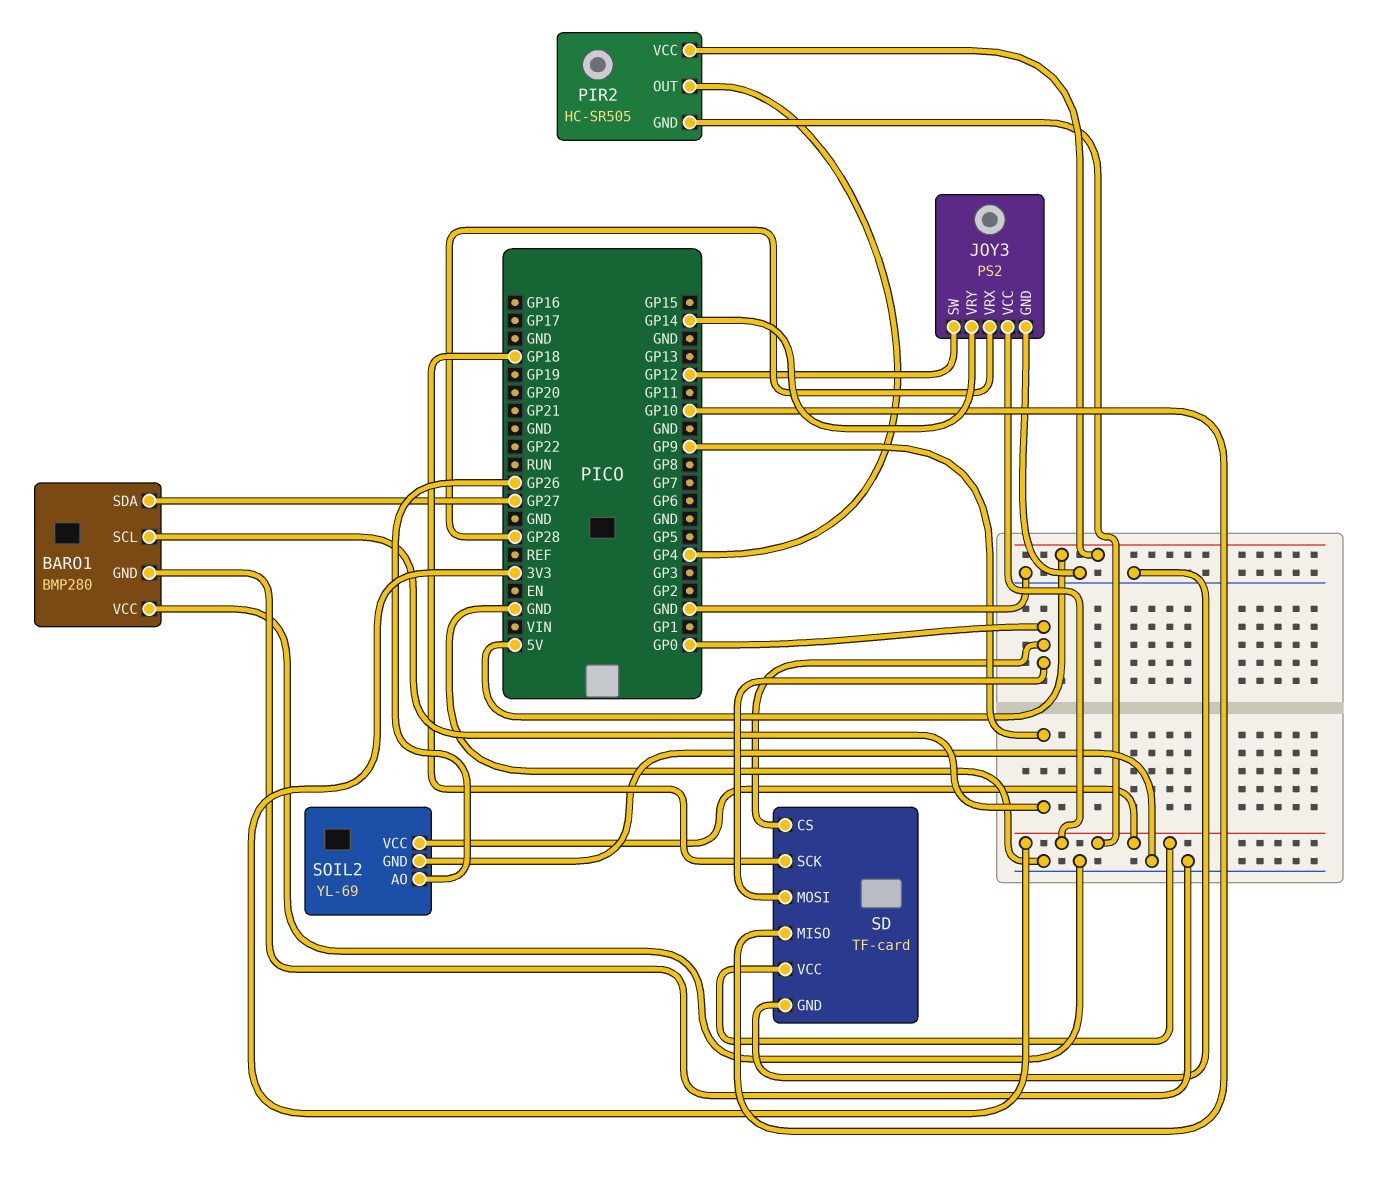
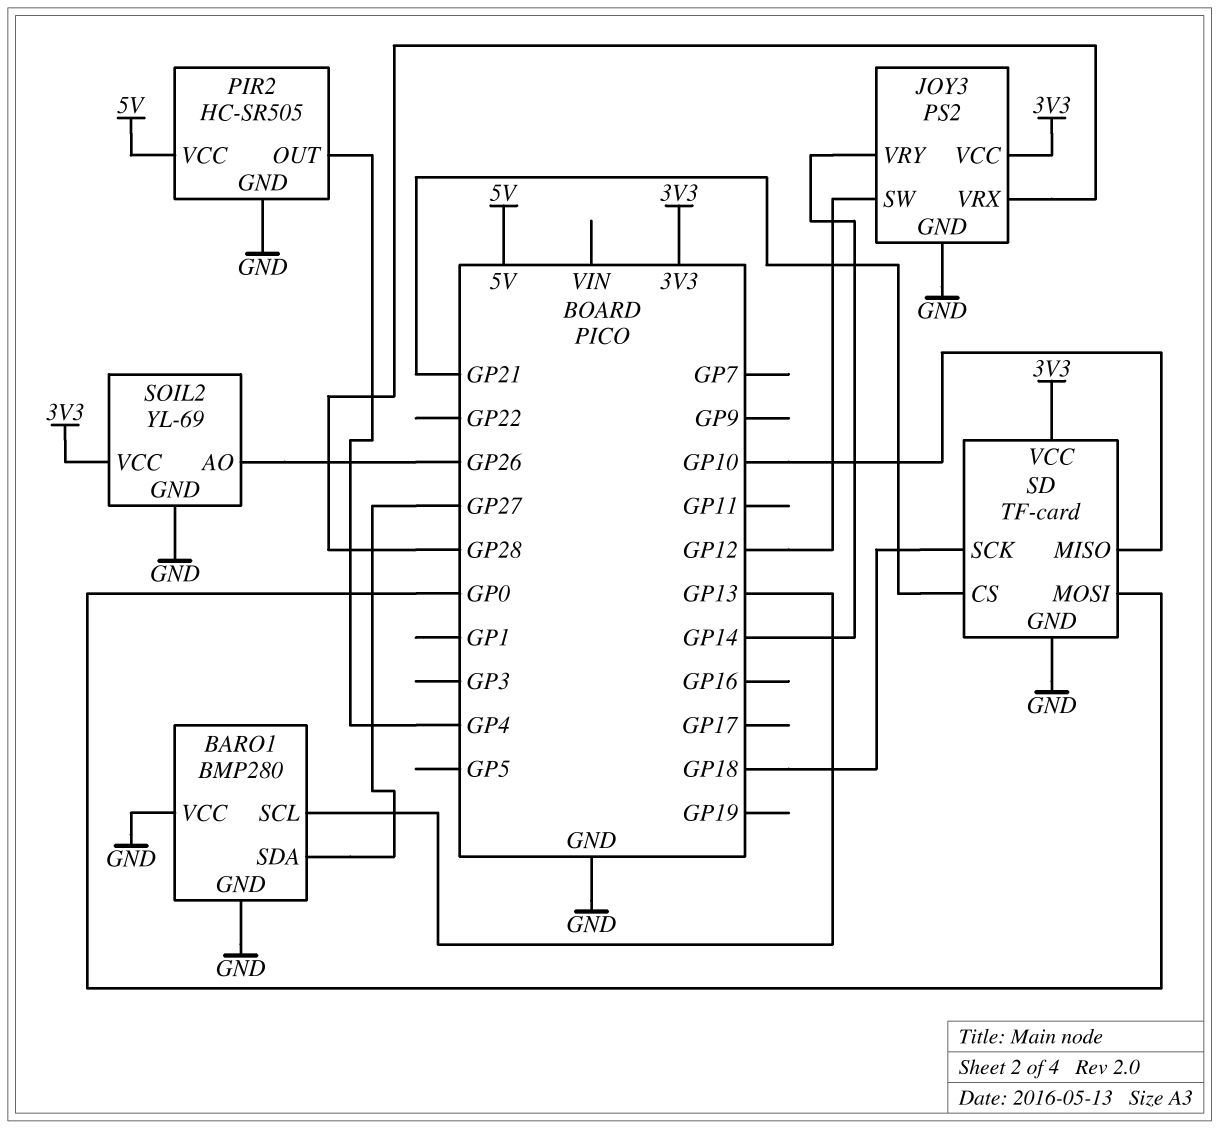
BARO1 pin SCL: GP9 -> GP13
PIR2 pin GND: 3V3 -> GND
SD pin CS: GP0 -> GP21

